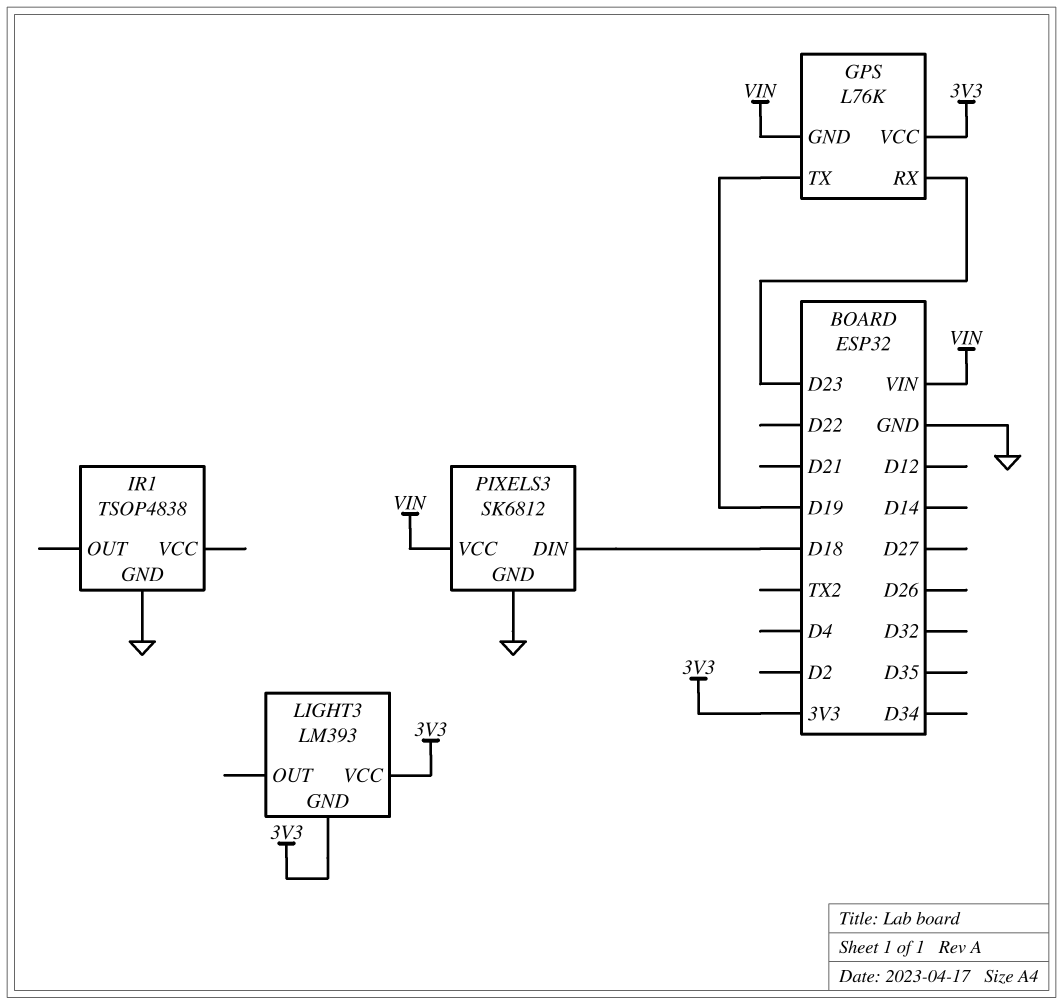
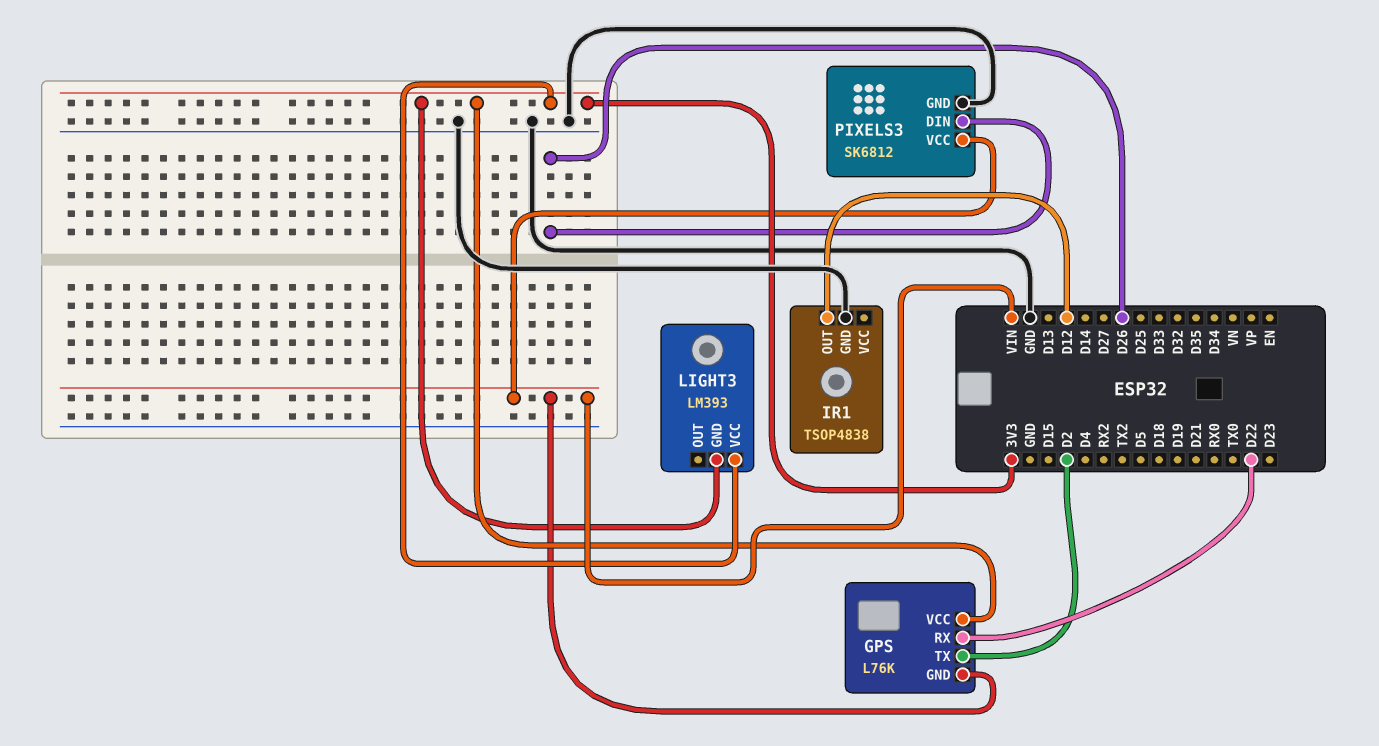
GPS pin RX: D23 -> D22
GPS pin TX: D19 -> D2
IR1 pin OUT: none -> D12
PIXELS3 pin DIN: D18 -> D26

